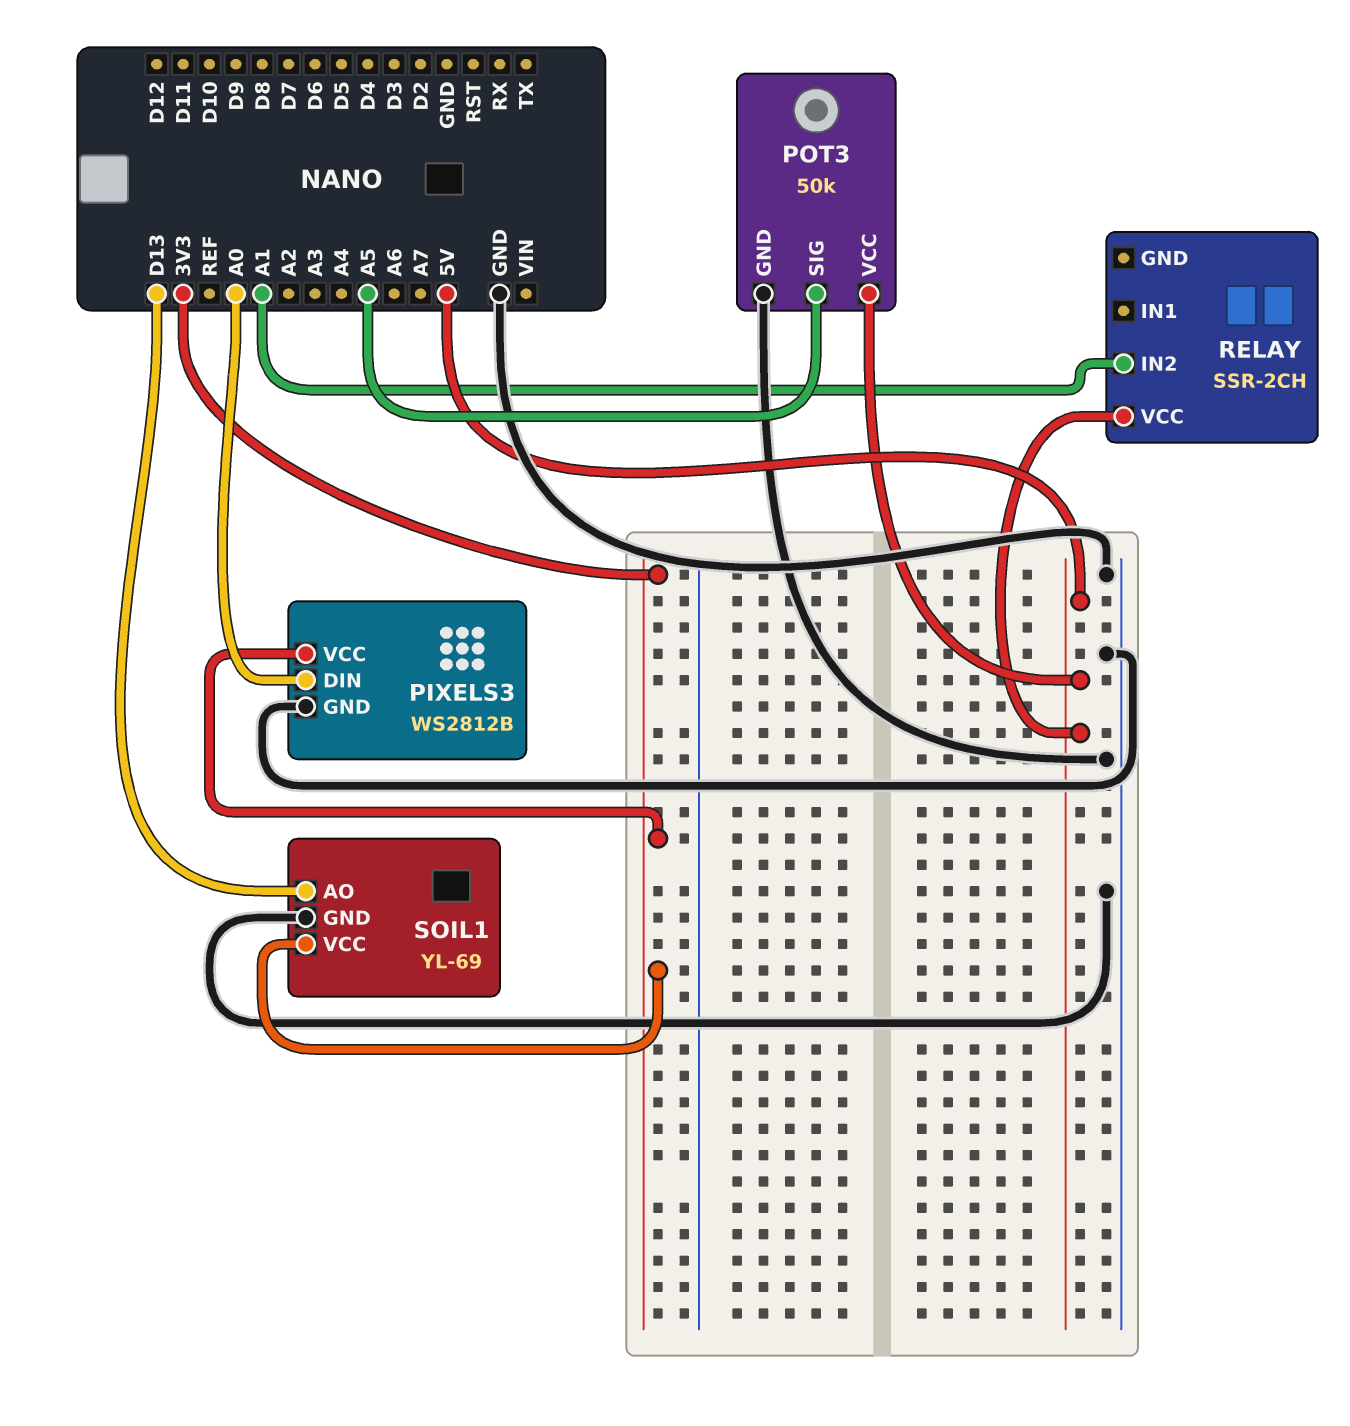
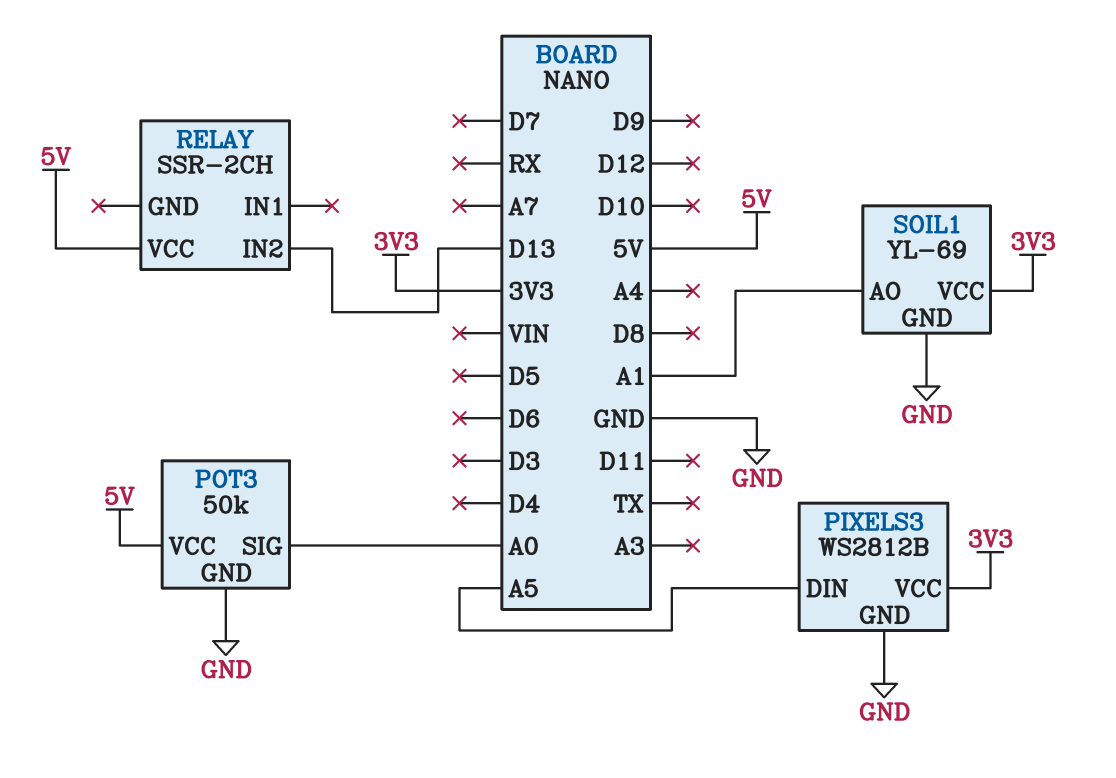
PIXELS3 pin DIN: A0 -> A5
POT3 pin SIG: A5 -> A0
RELAY pin IN2: A1 -> D13
SOIL1 pin AO: D13 -> A1

